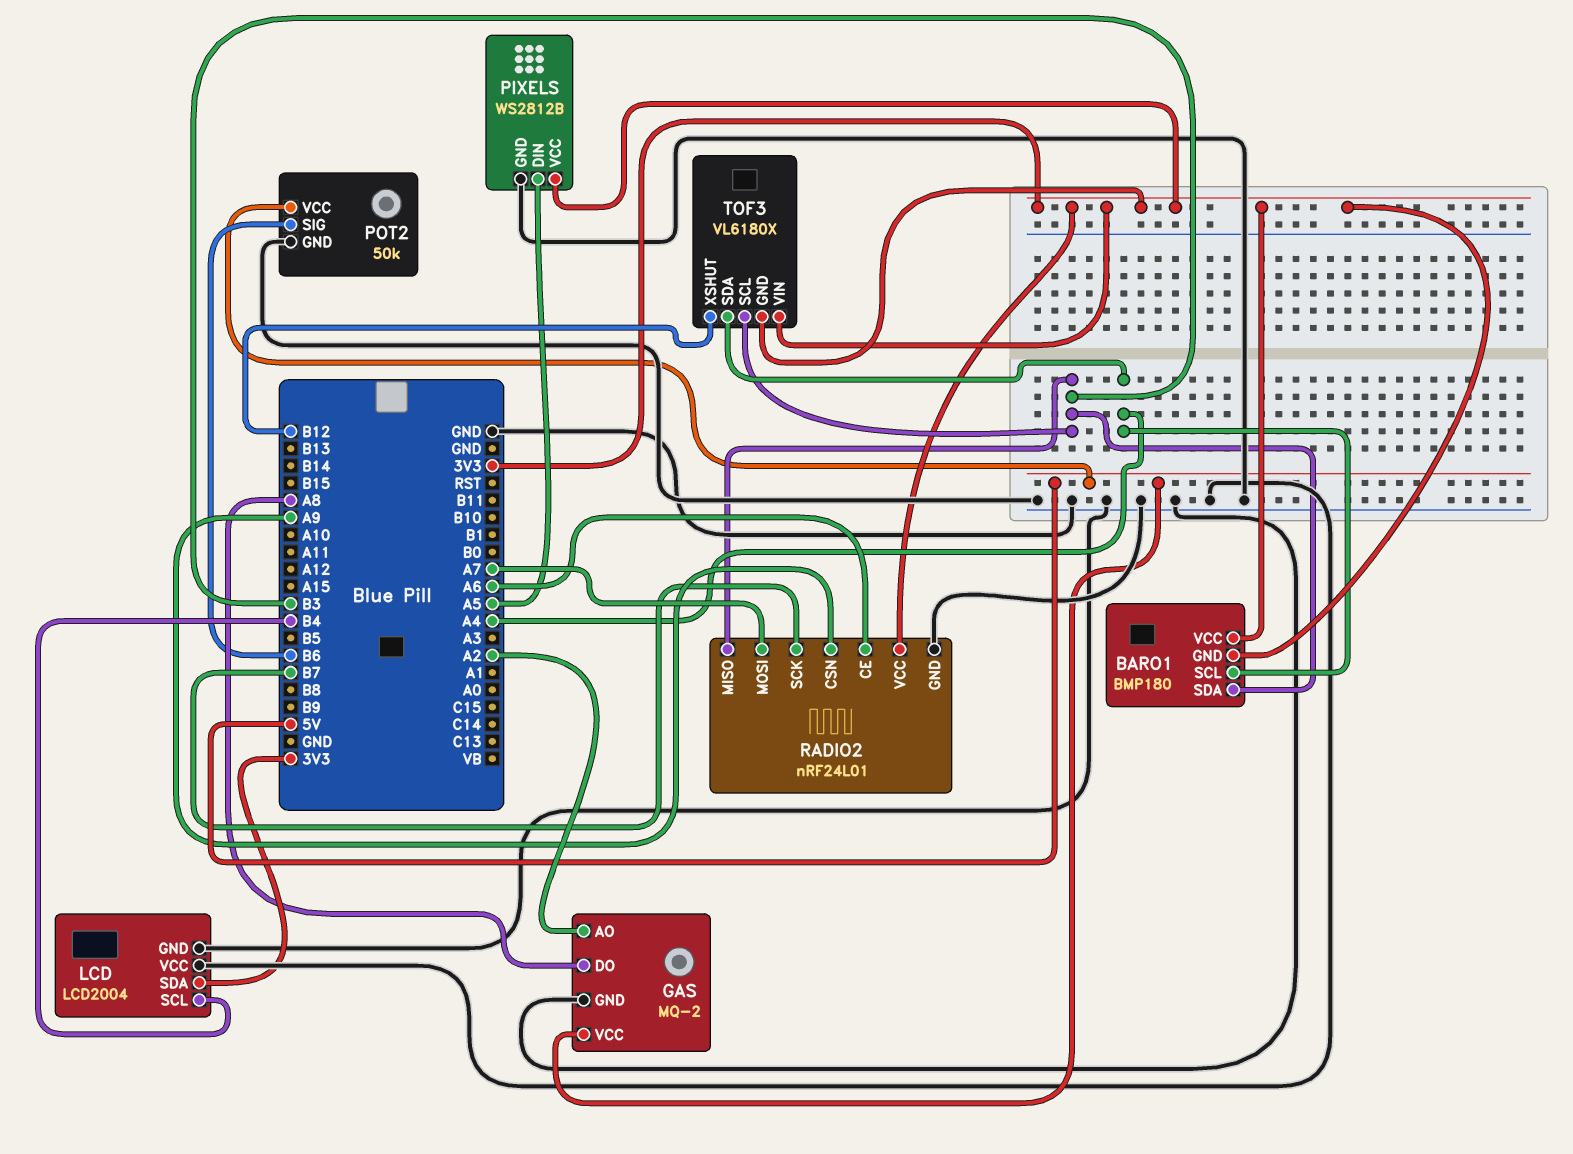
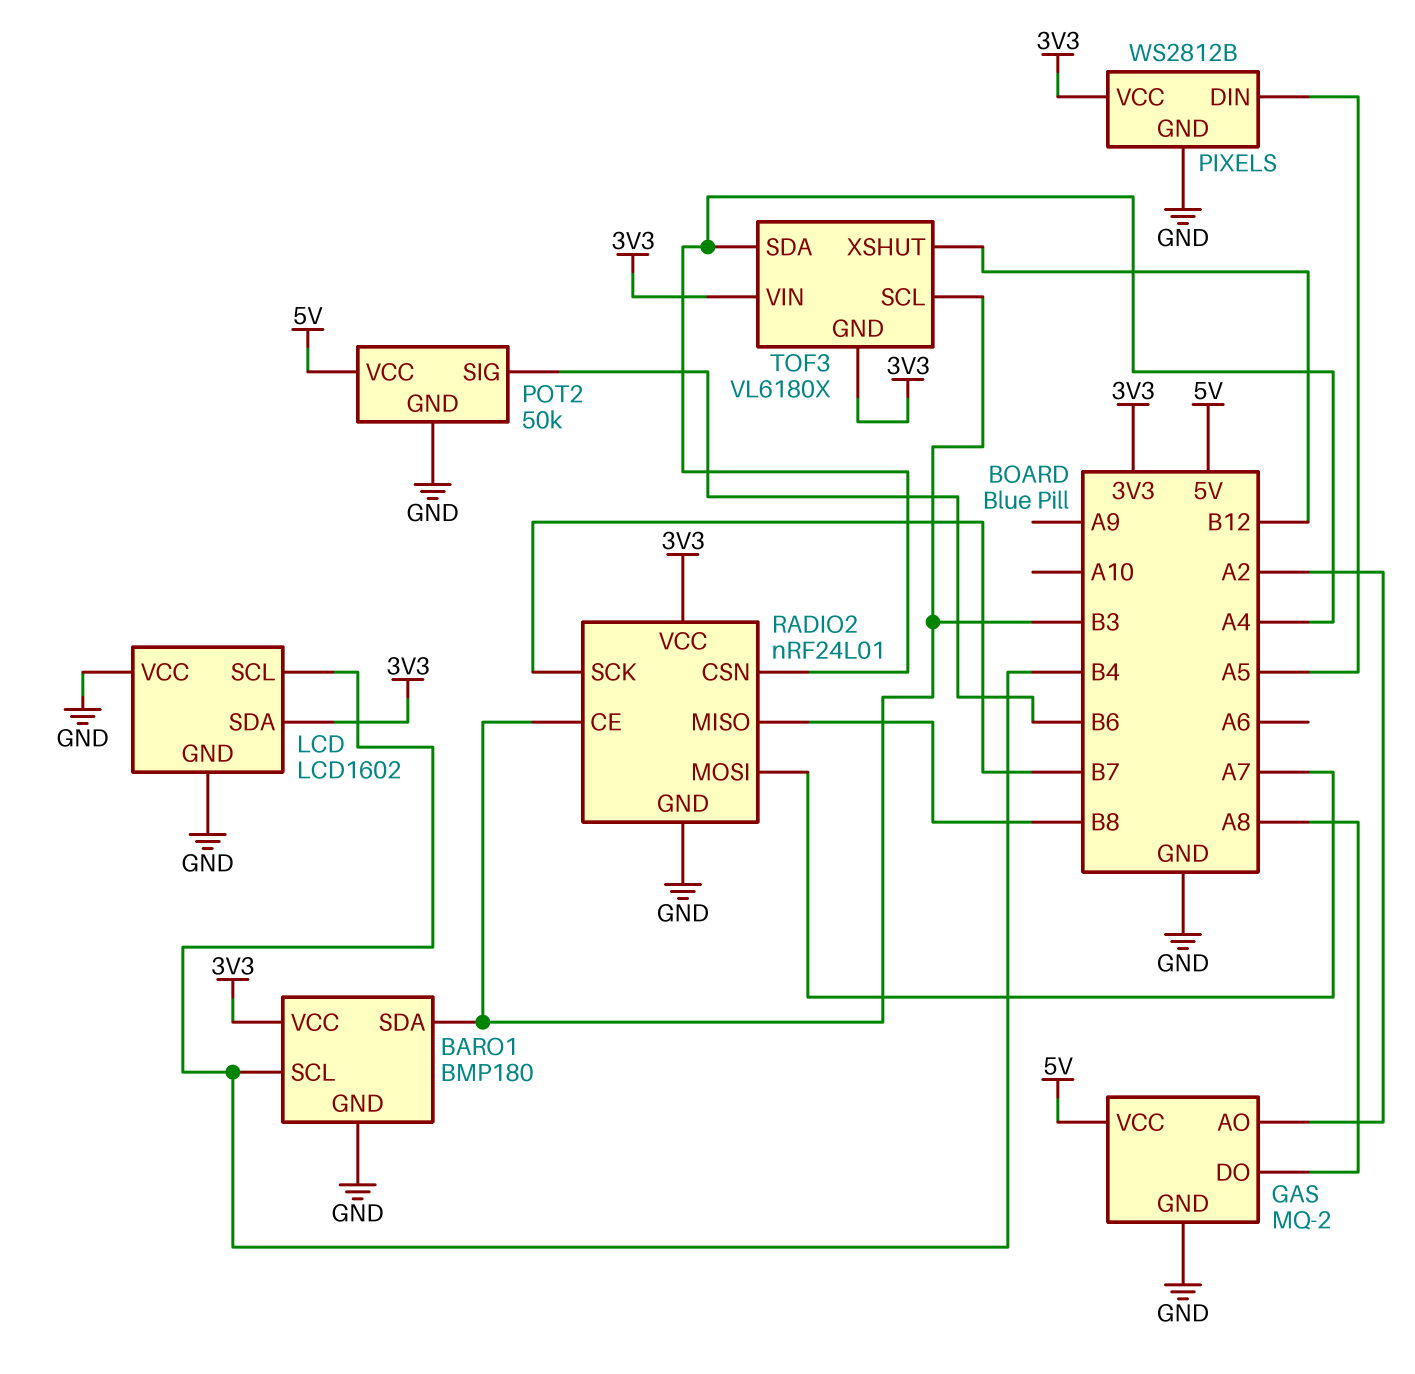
BARO1 pin GND: 3V3 -> GND
BARO1 pin SCL: A4 -> B4
LCD: LCD2004 -> LCD1602
RADIO2 pin CE: A6 -> B3
RADIO2 pin CSN: A9 -> A4
RADIO2 pin MISO: B3 -> B8

